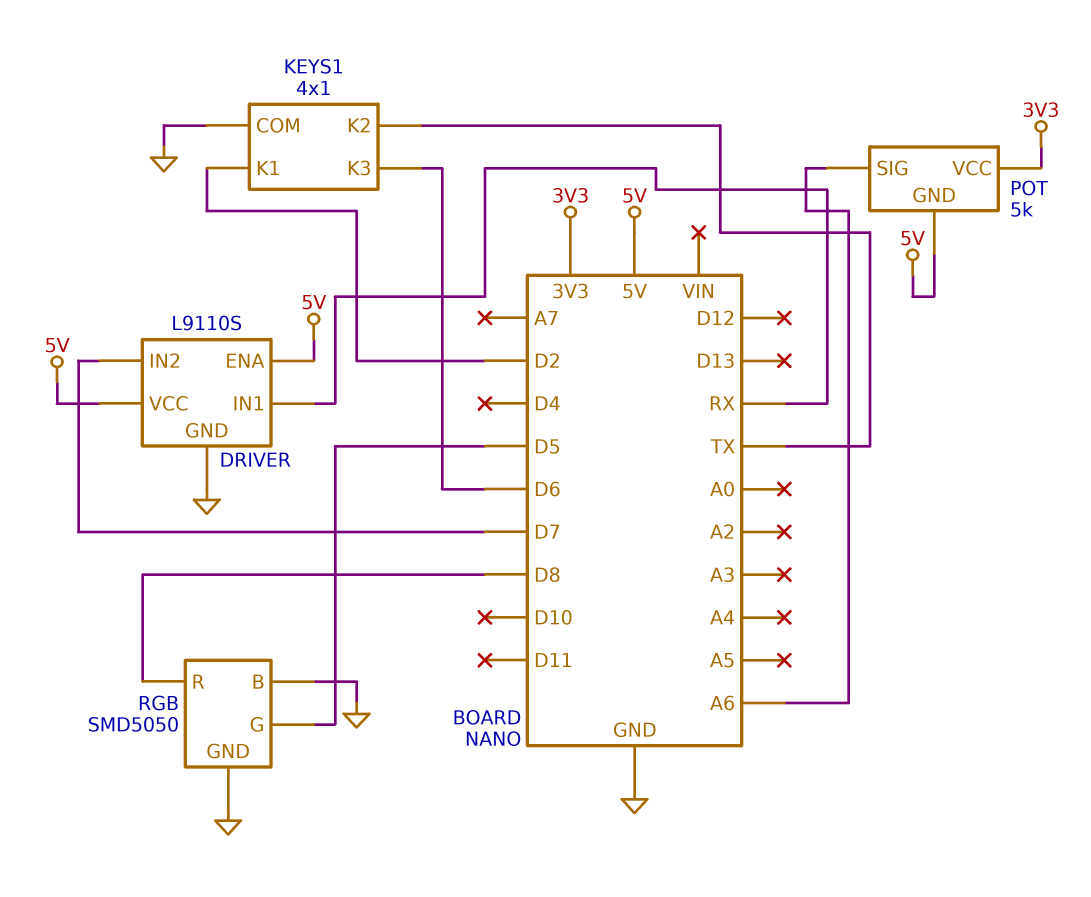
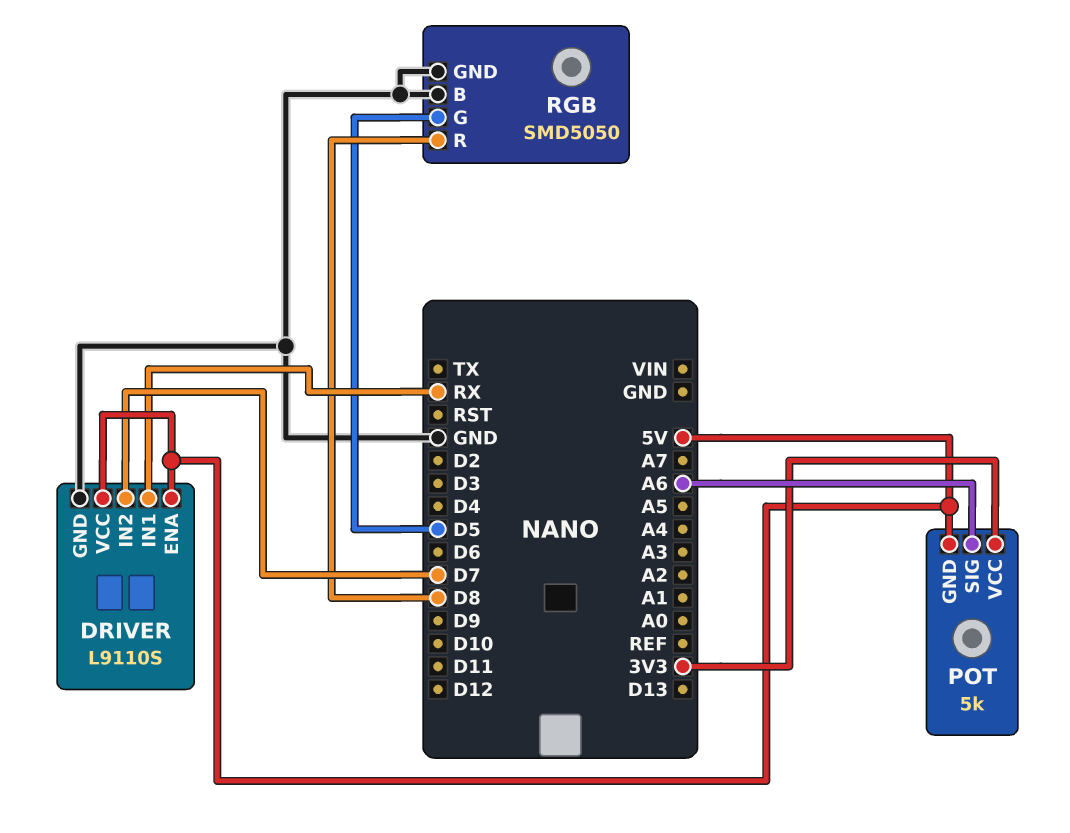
KEYS1: 4x1 -> none
KEYS1 pin COM: GND -> none
KEYS1 pin K1: D2 -> none
KEYS1 pin K2: TX -> none
KEYS1 pin K3: D6 -> none

